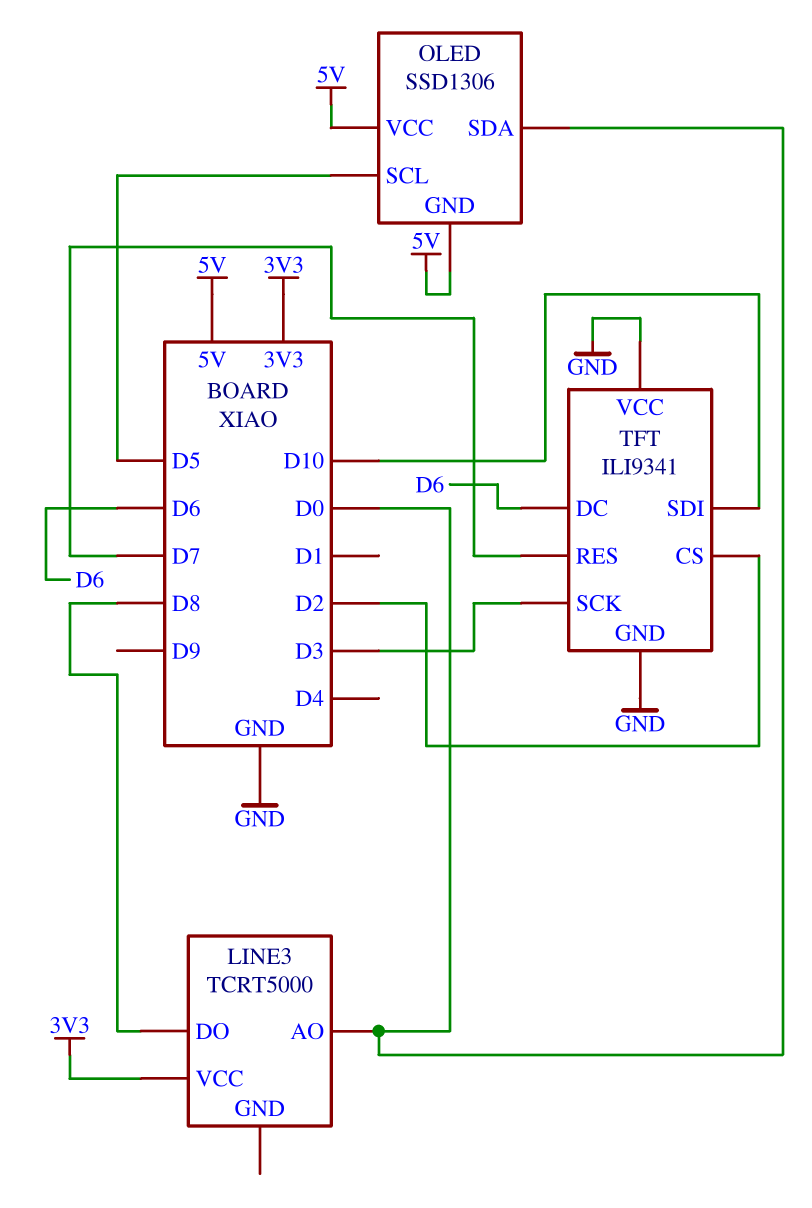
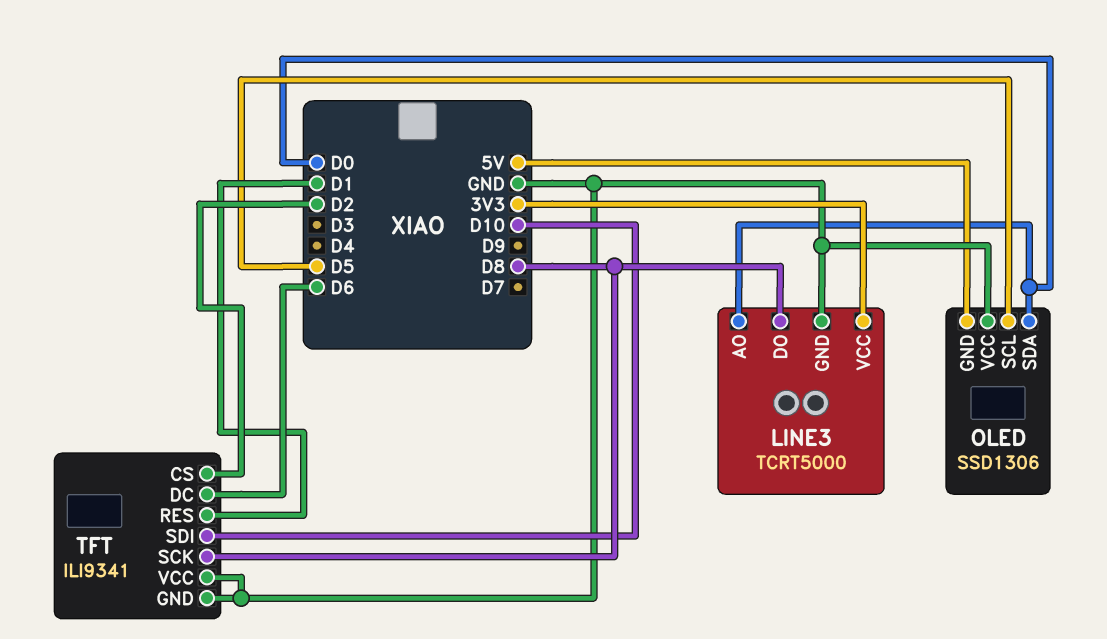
LINE3 pin GND: none -> GND
OLED pin VCC: 5V -> GND
TFT pin RES: D7 -> D1
TFT pin SCK: D3 -> D8

